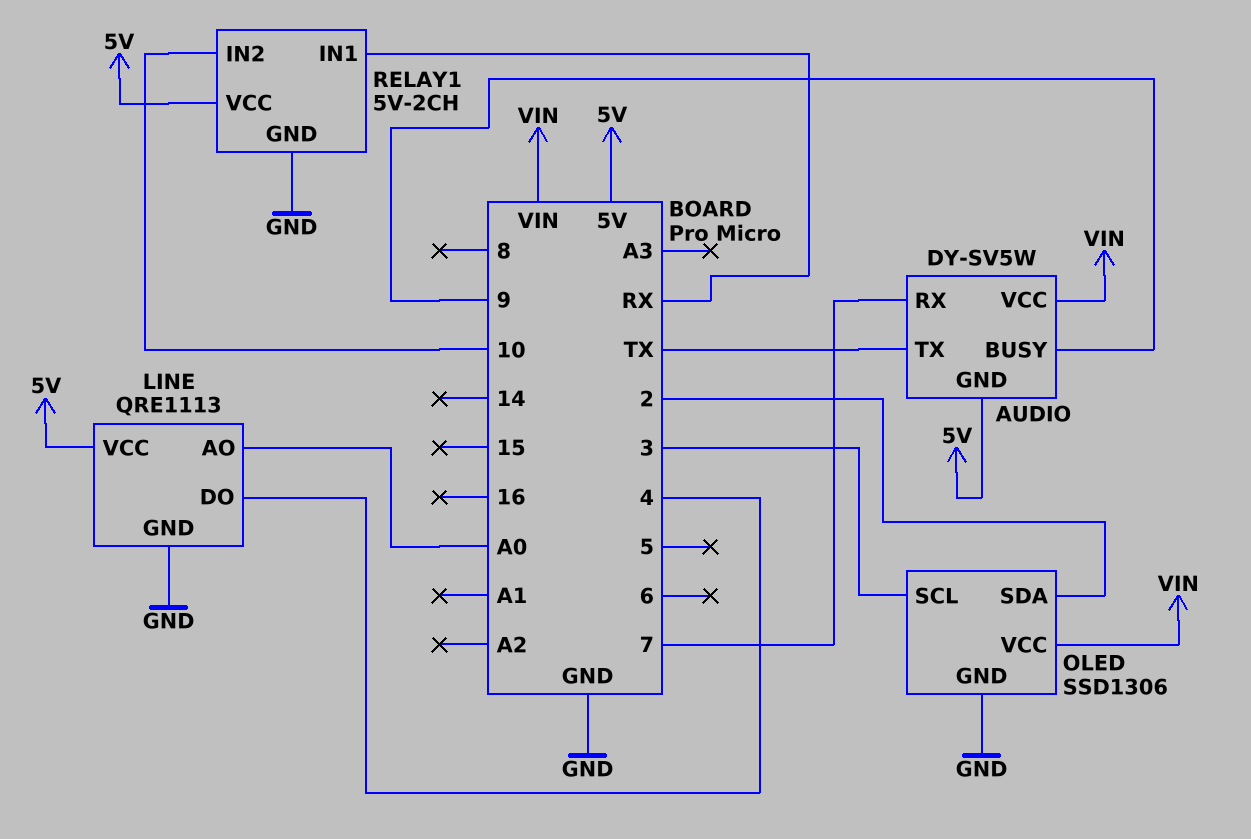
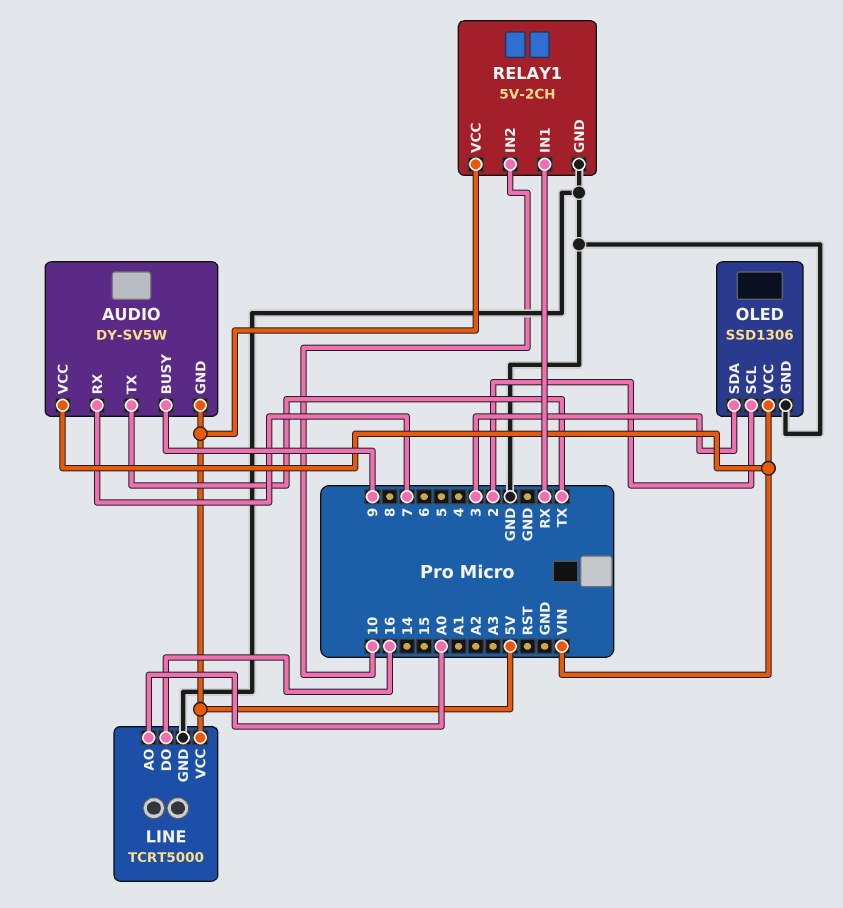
LINE: QRE1113 -> TCRT5000
LINE pin DO: 4 -> 16
OLED pin SCL: 3 -> 2
OLED pin SDA: 2 -> 3

